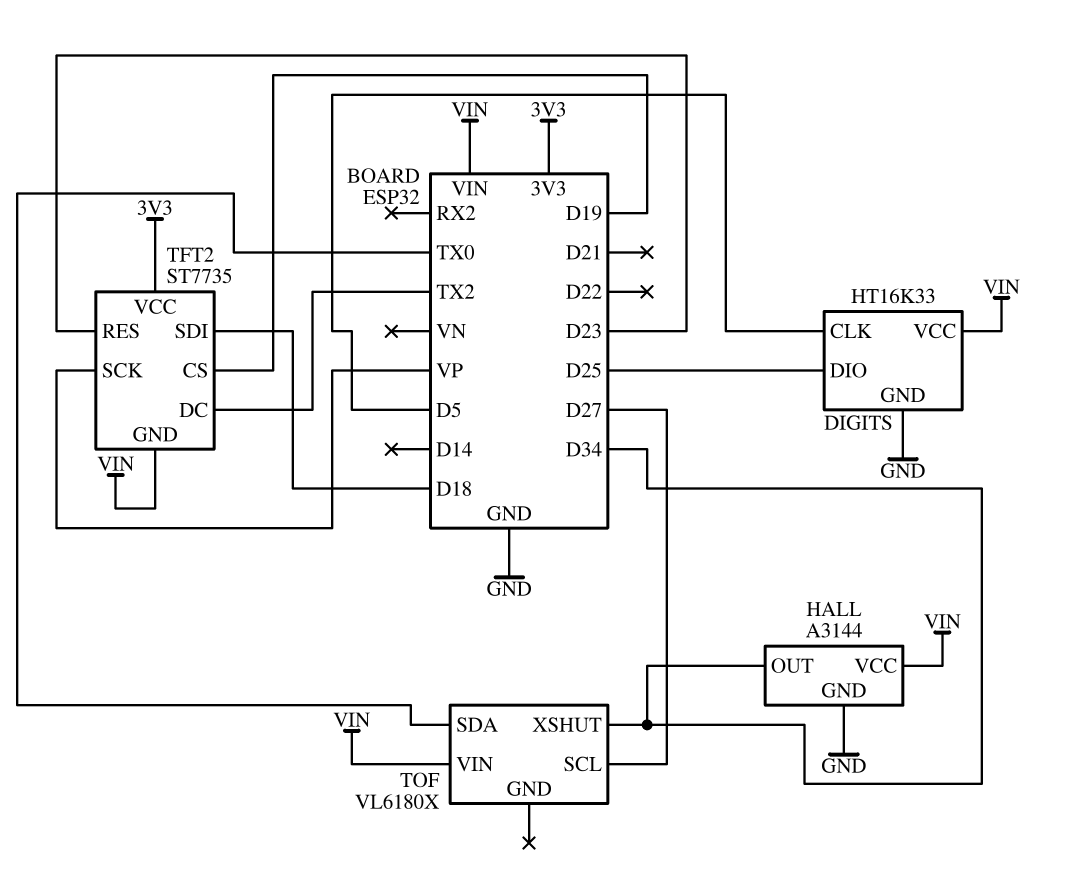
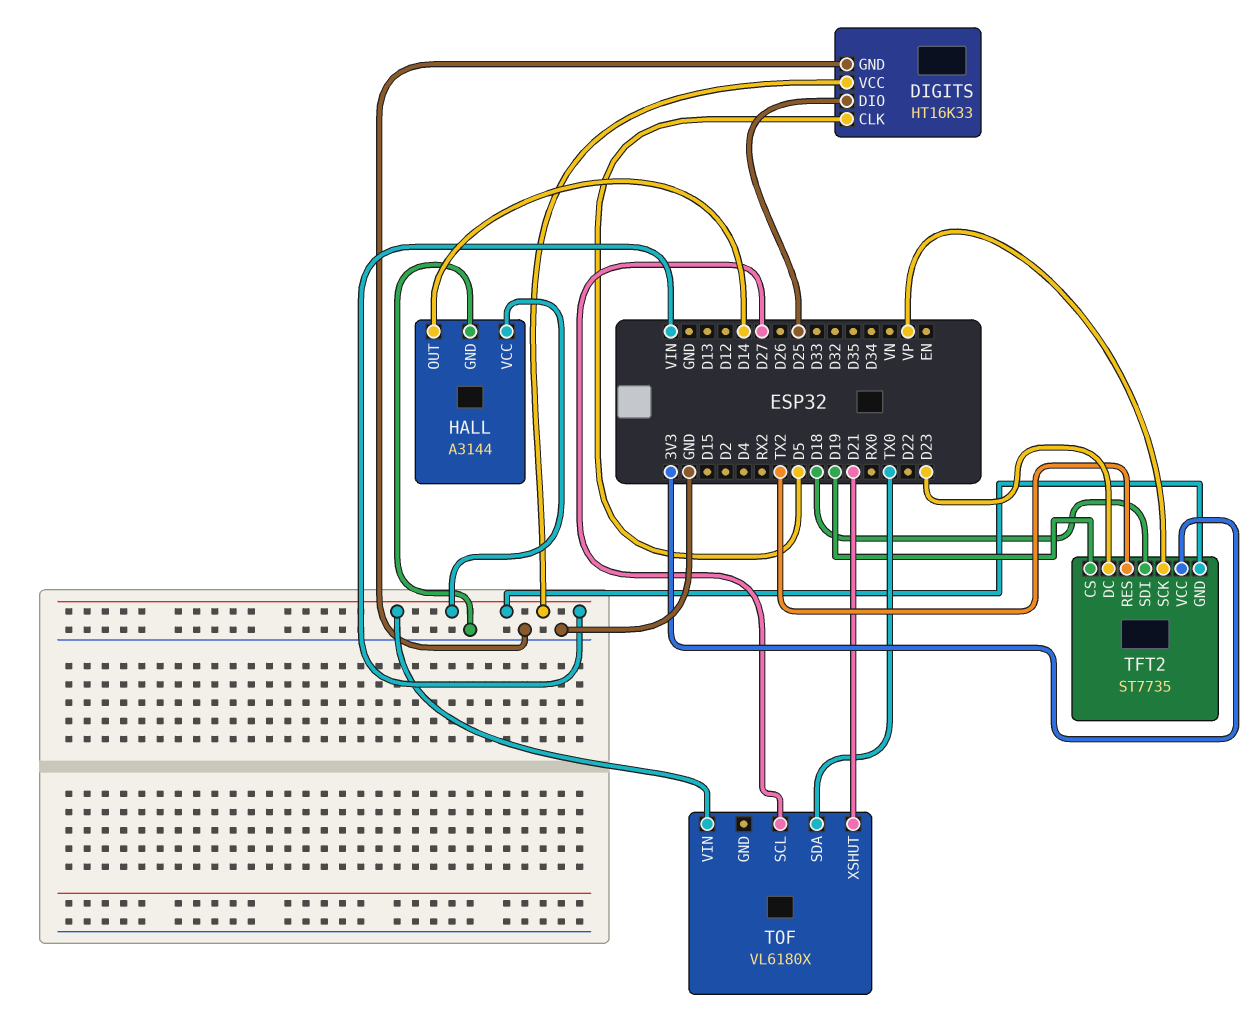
HALL pin OUT: D34 -> D14
TFT2 pin DC: TX2 -> D23
TFT2 pin RES: D23 -> TX2
TOF pin XSHUT: D34 -> D21

